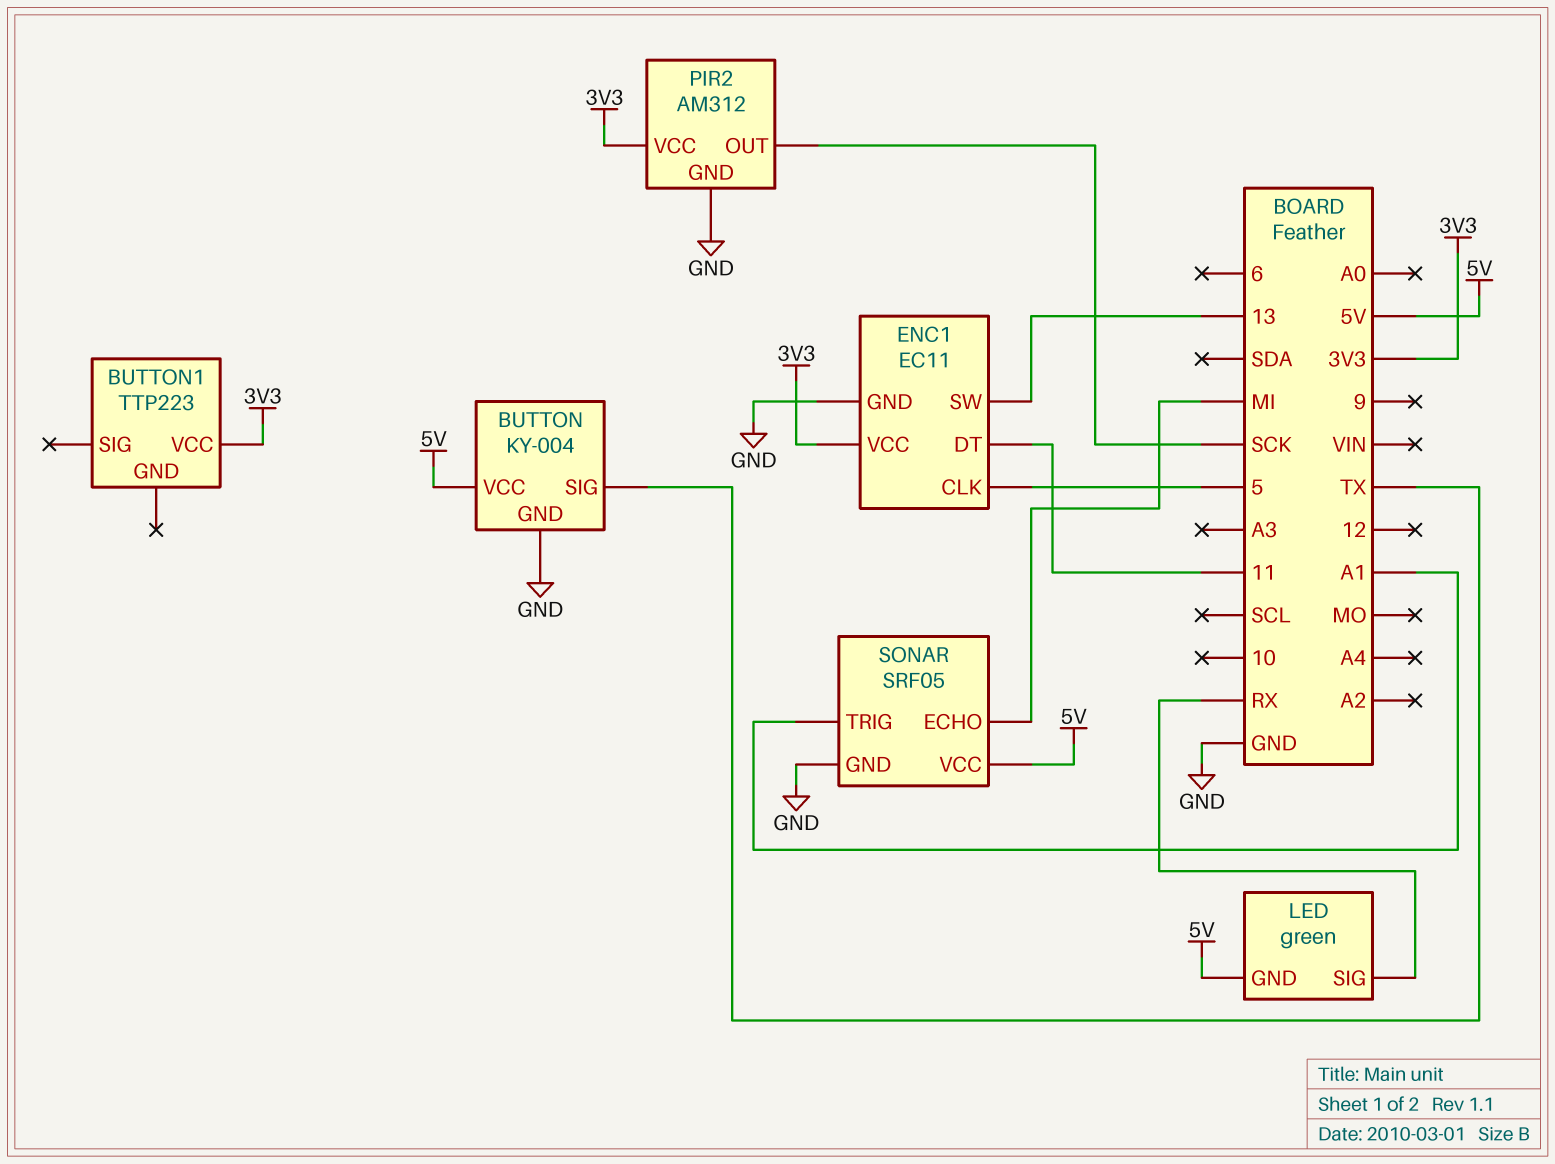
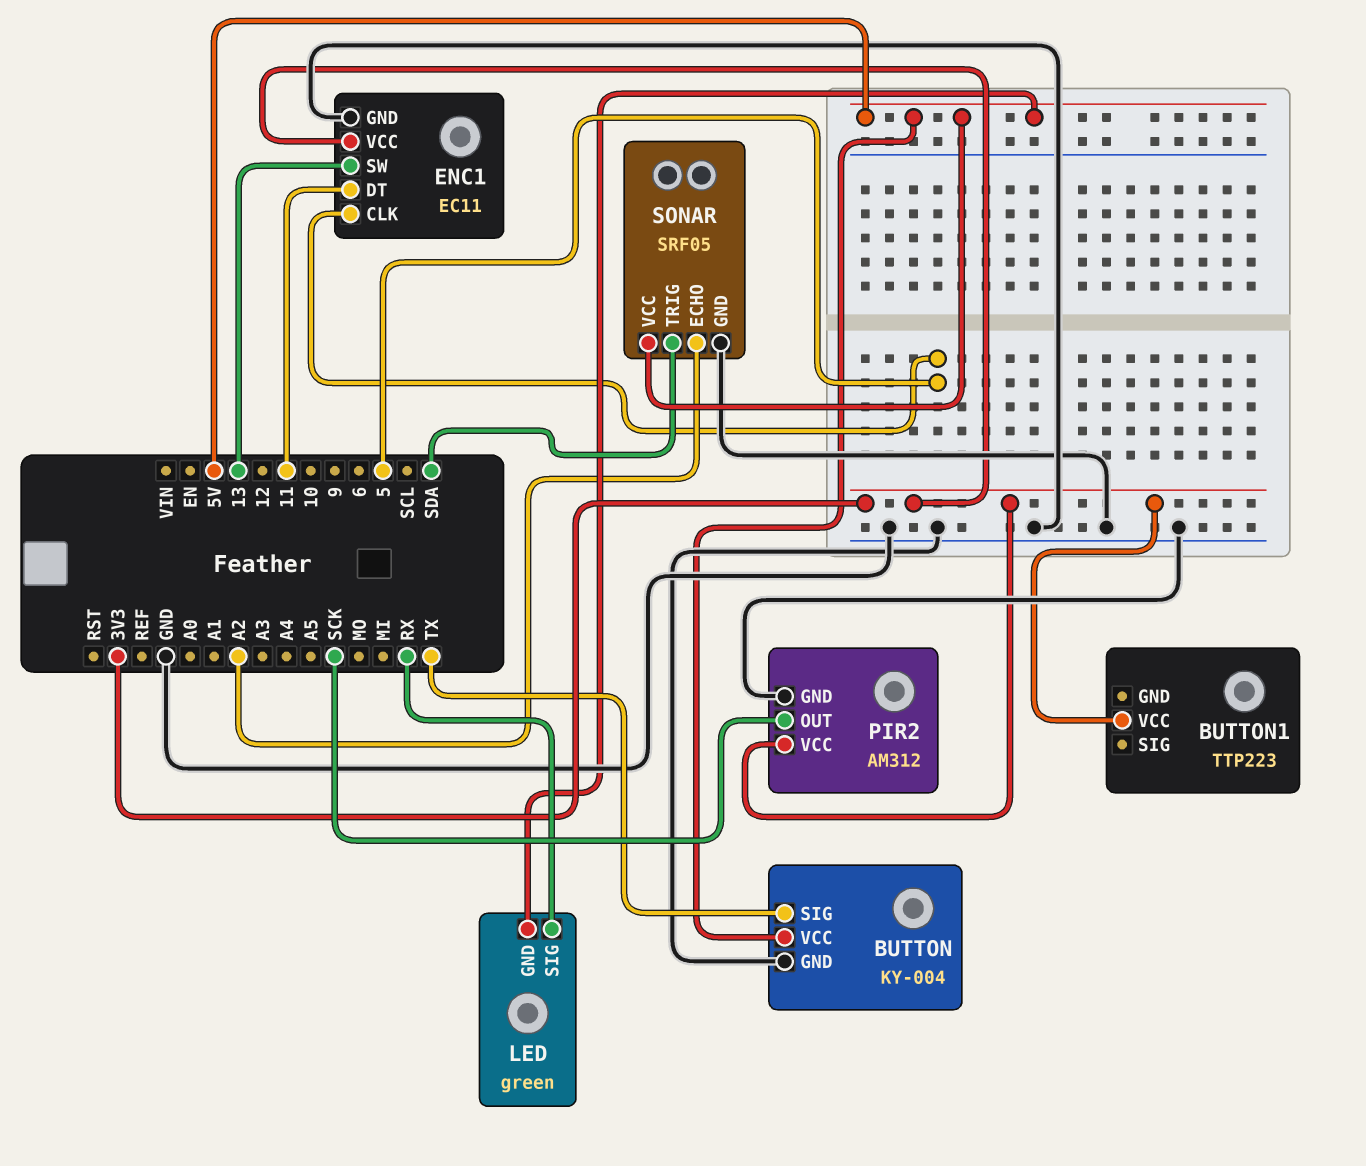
SONAR pin ECHO: MI -> A2
SONAR pin TRIG: A1 -> SDA

